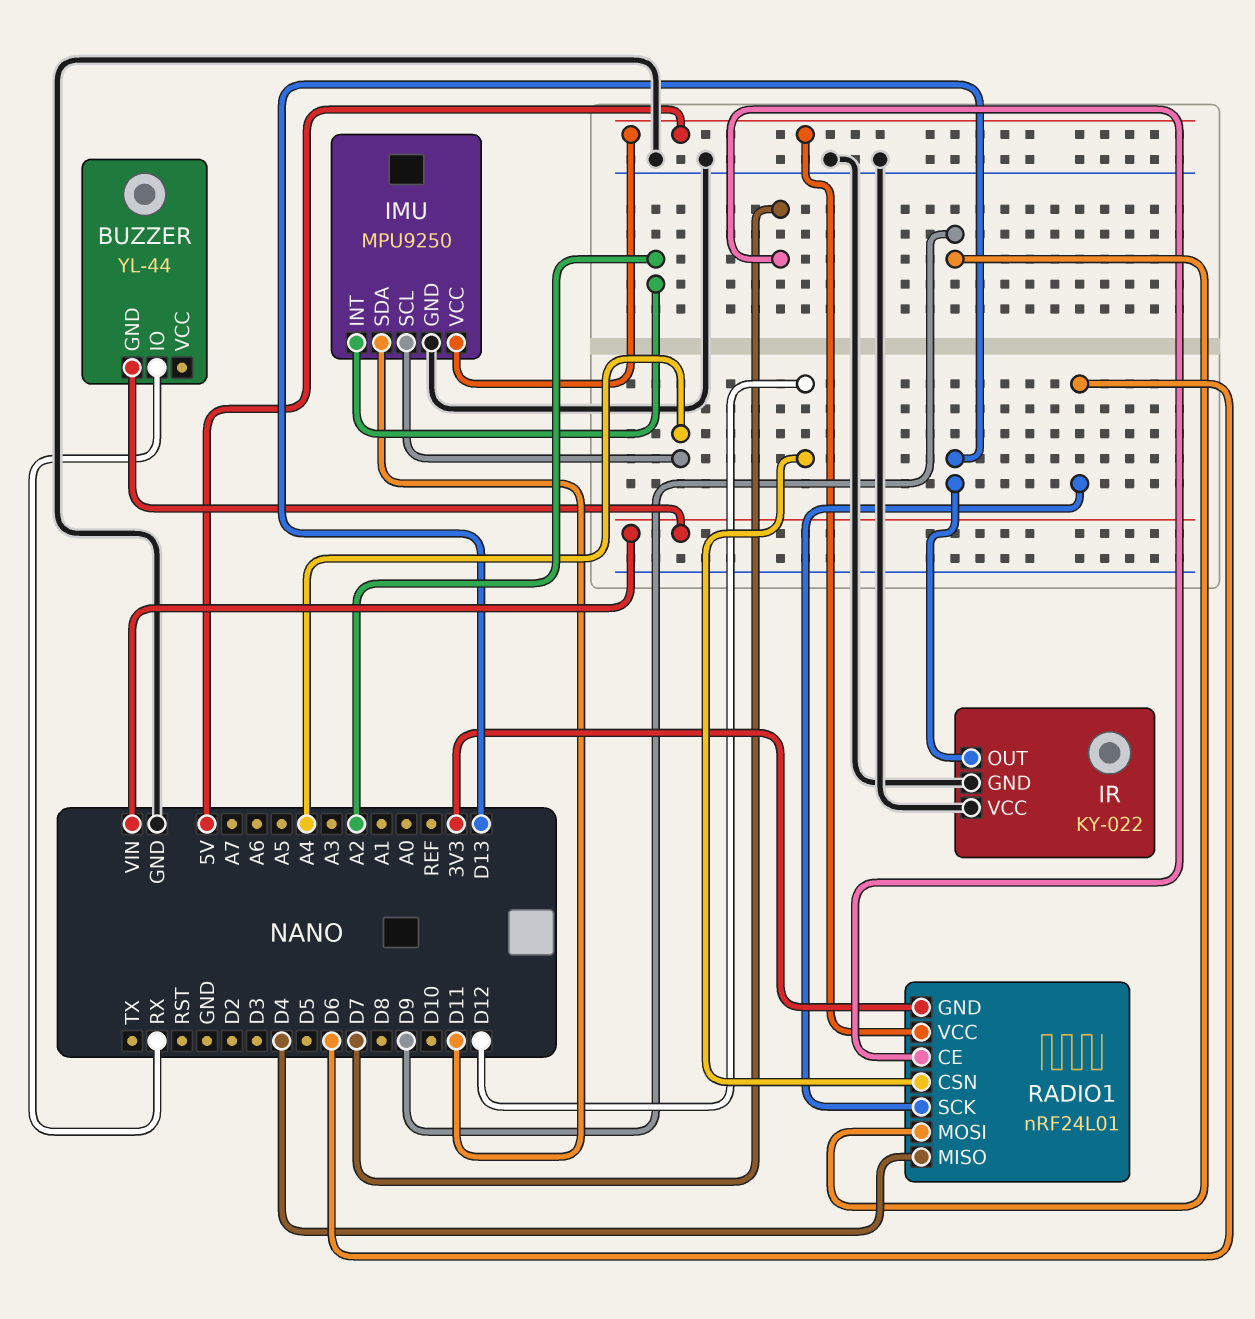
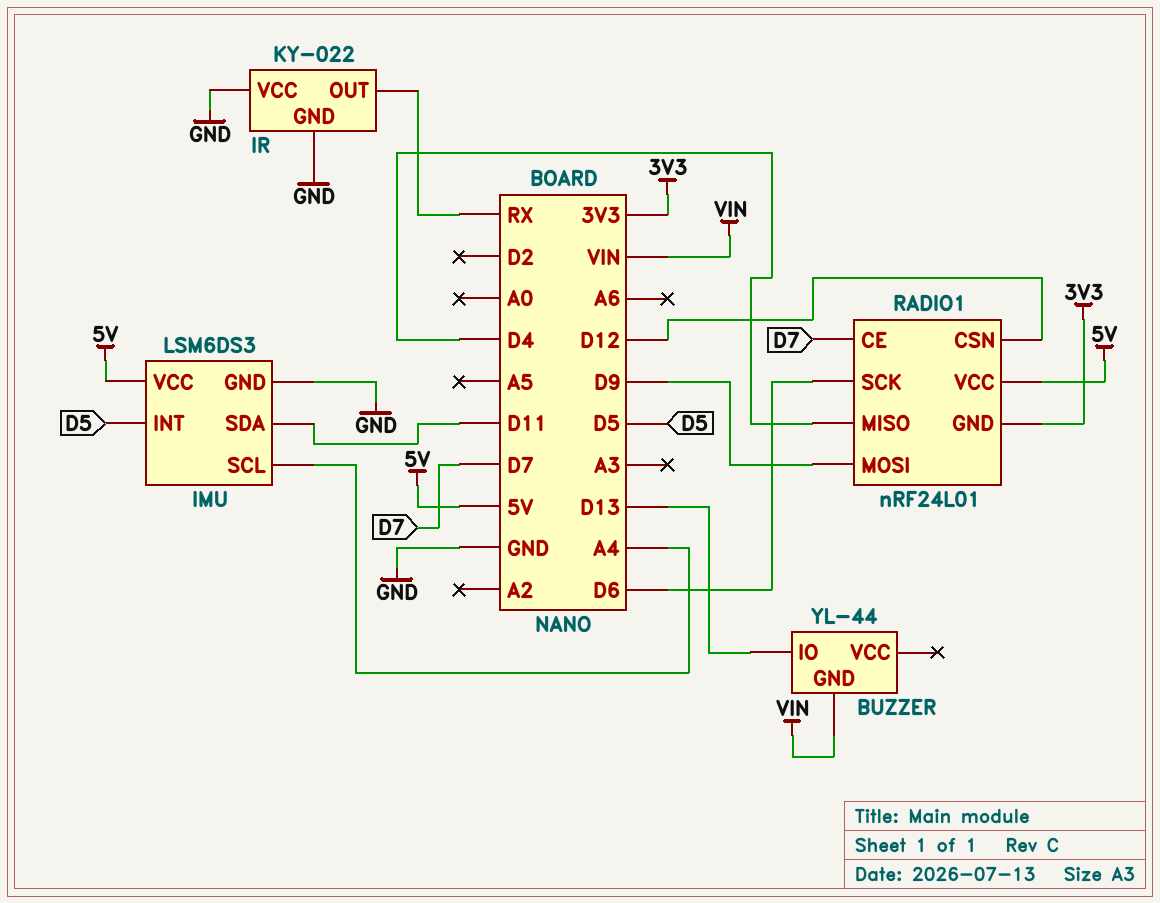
BUZZER pin IO: RX -> D13
IMU: MPU9250 -> LSM6DS3
IMU pin INT: A2 -> D5
IR pin OUT: D13 -> RX

